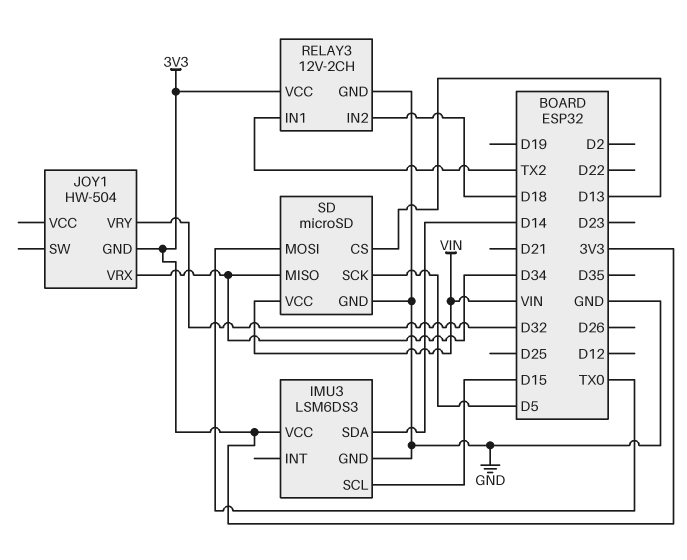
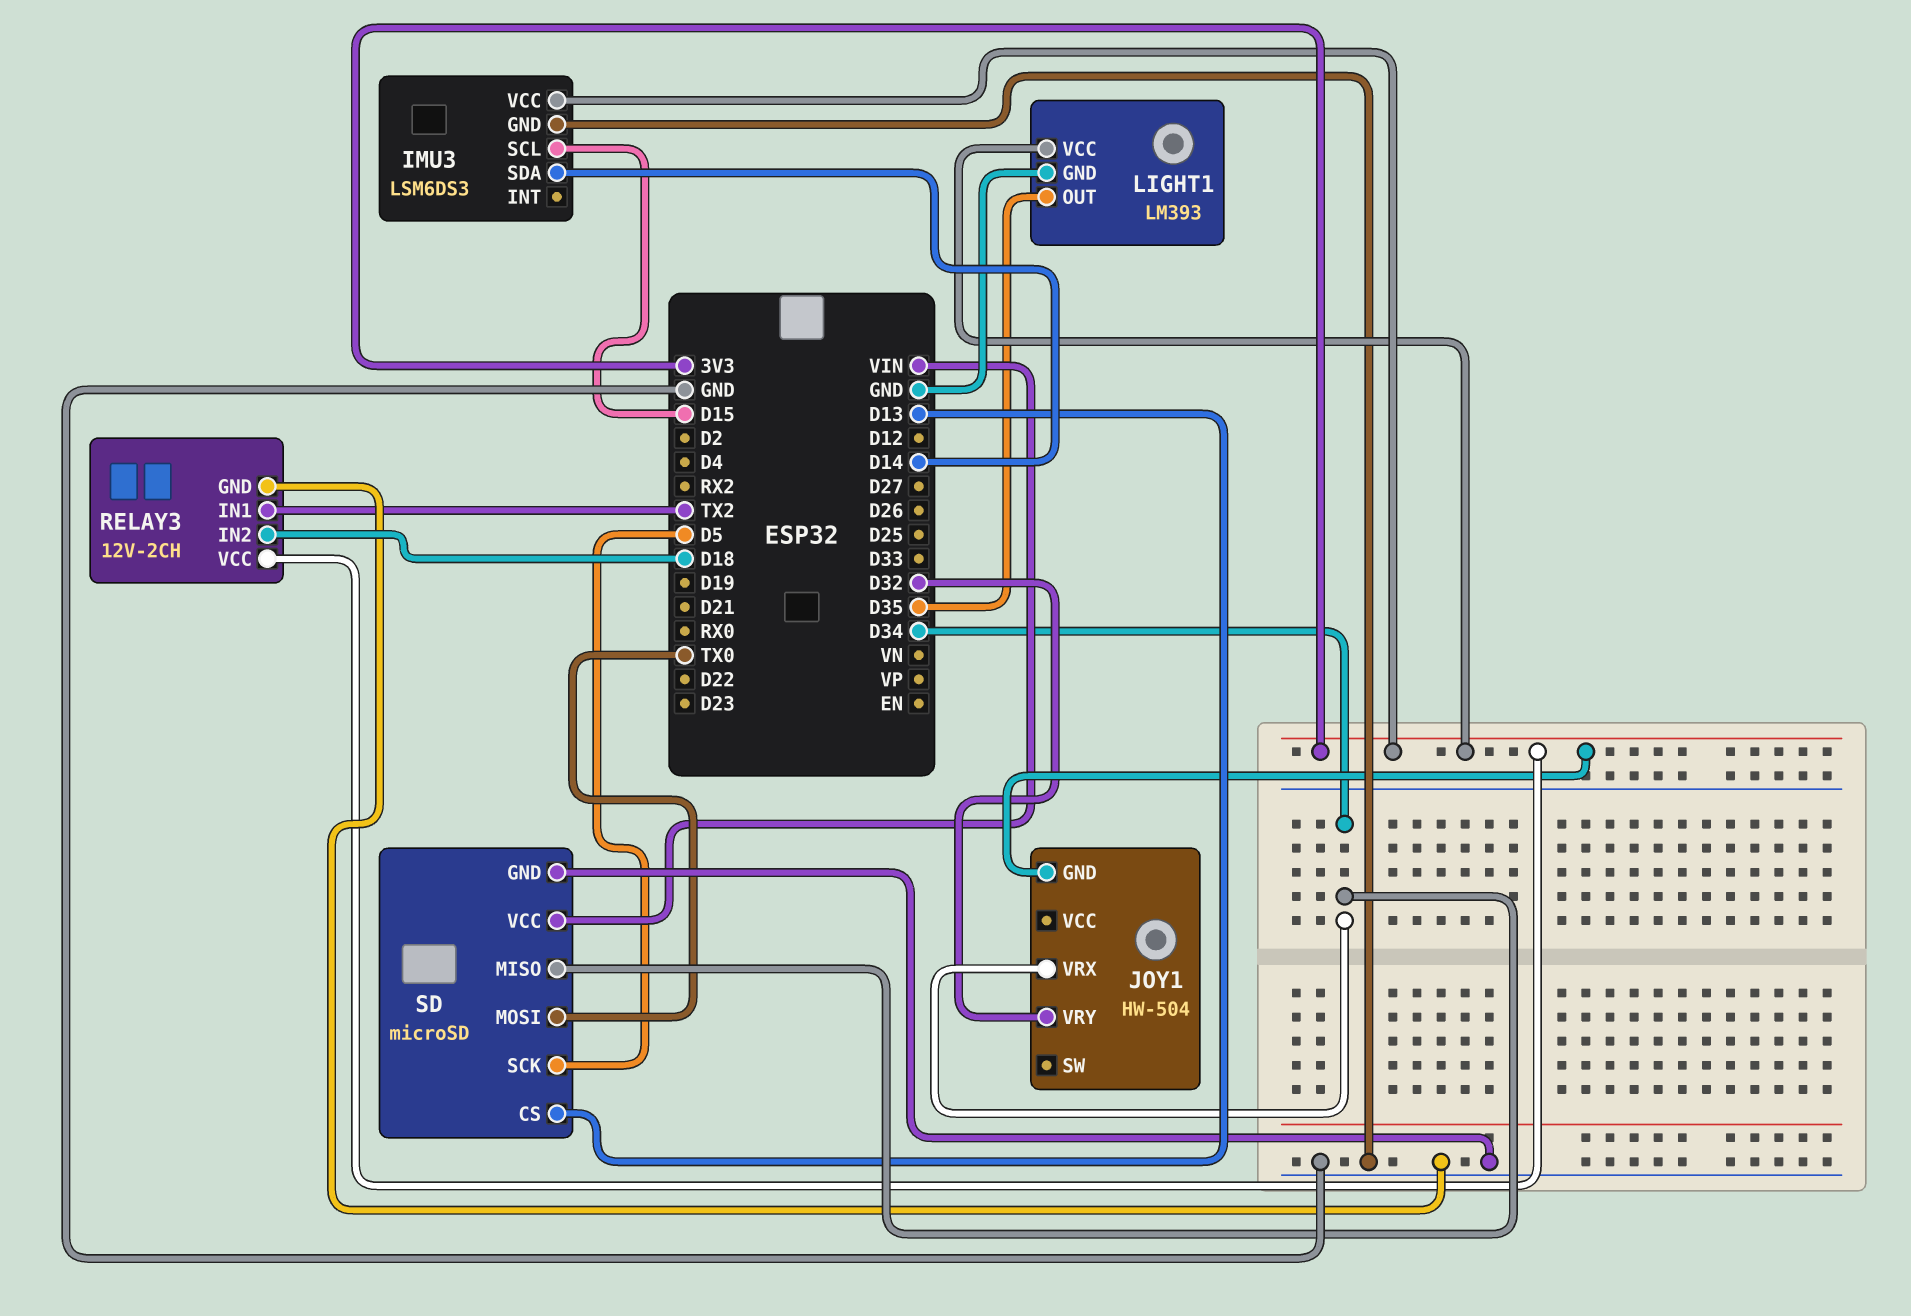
LIGHT1: none -> LM393
LIGHT1 pin GND: none -> GND
LIGHT1 pin OUT: none -> D35
LIGHT1 pin VCC: none -> 3V3

